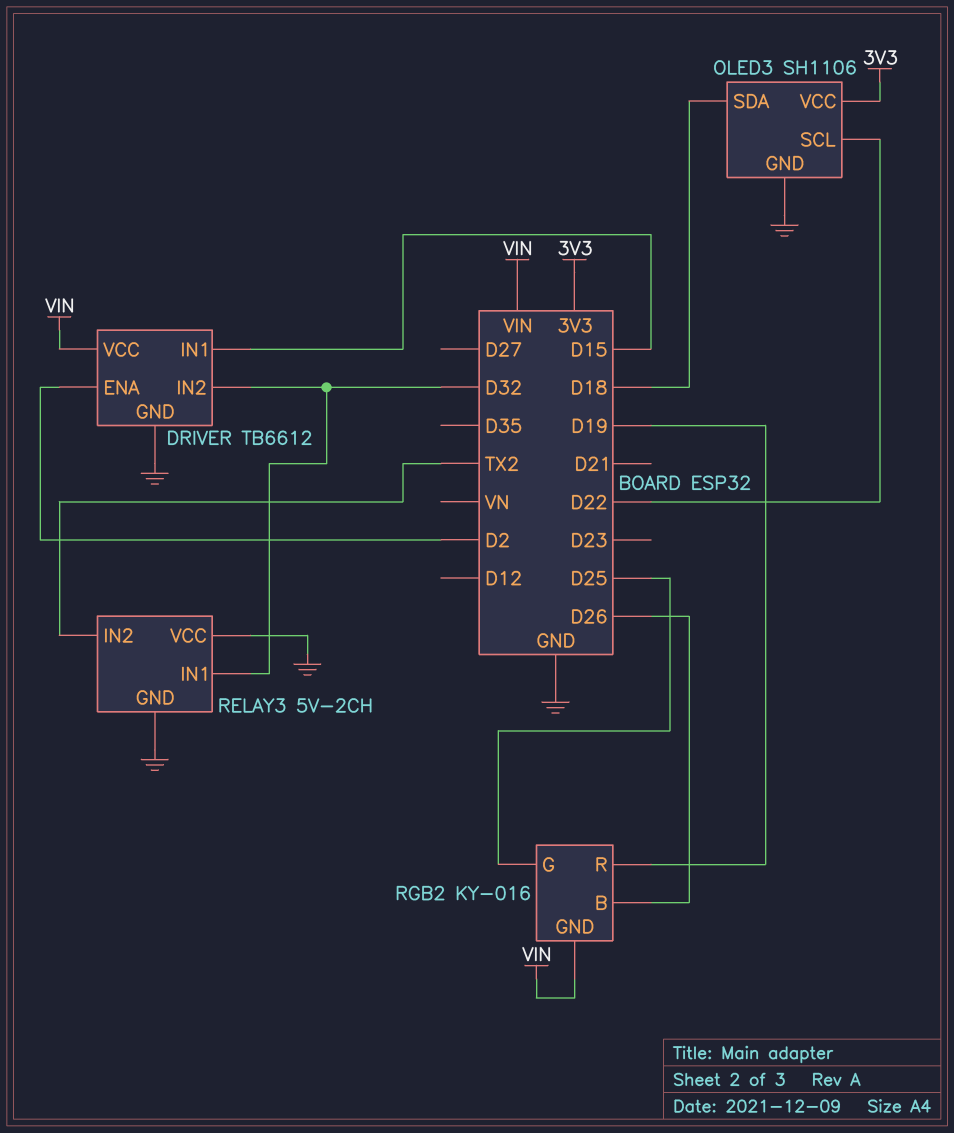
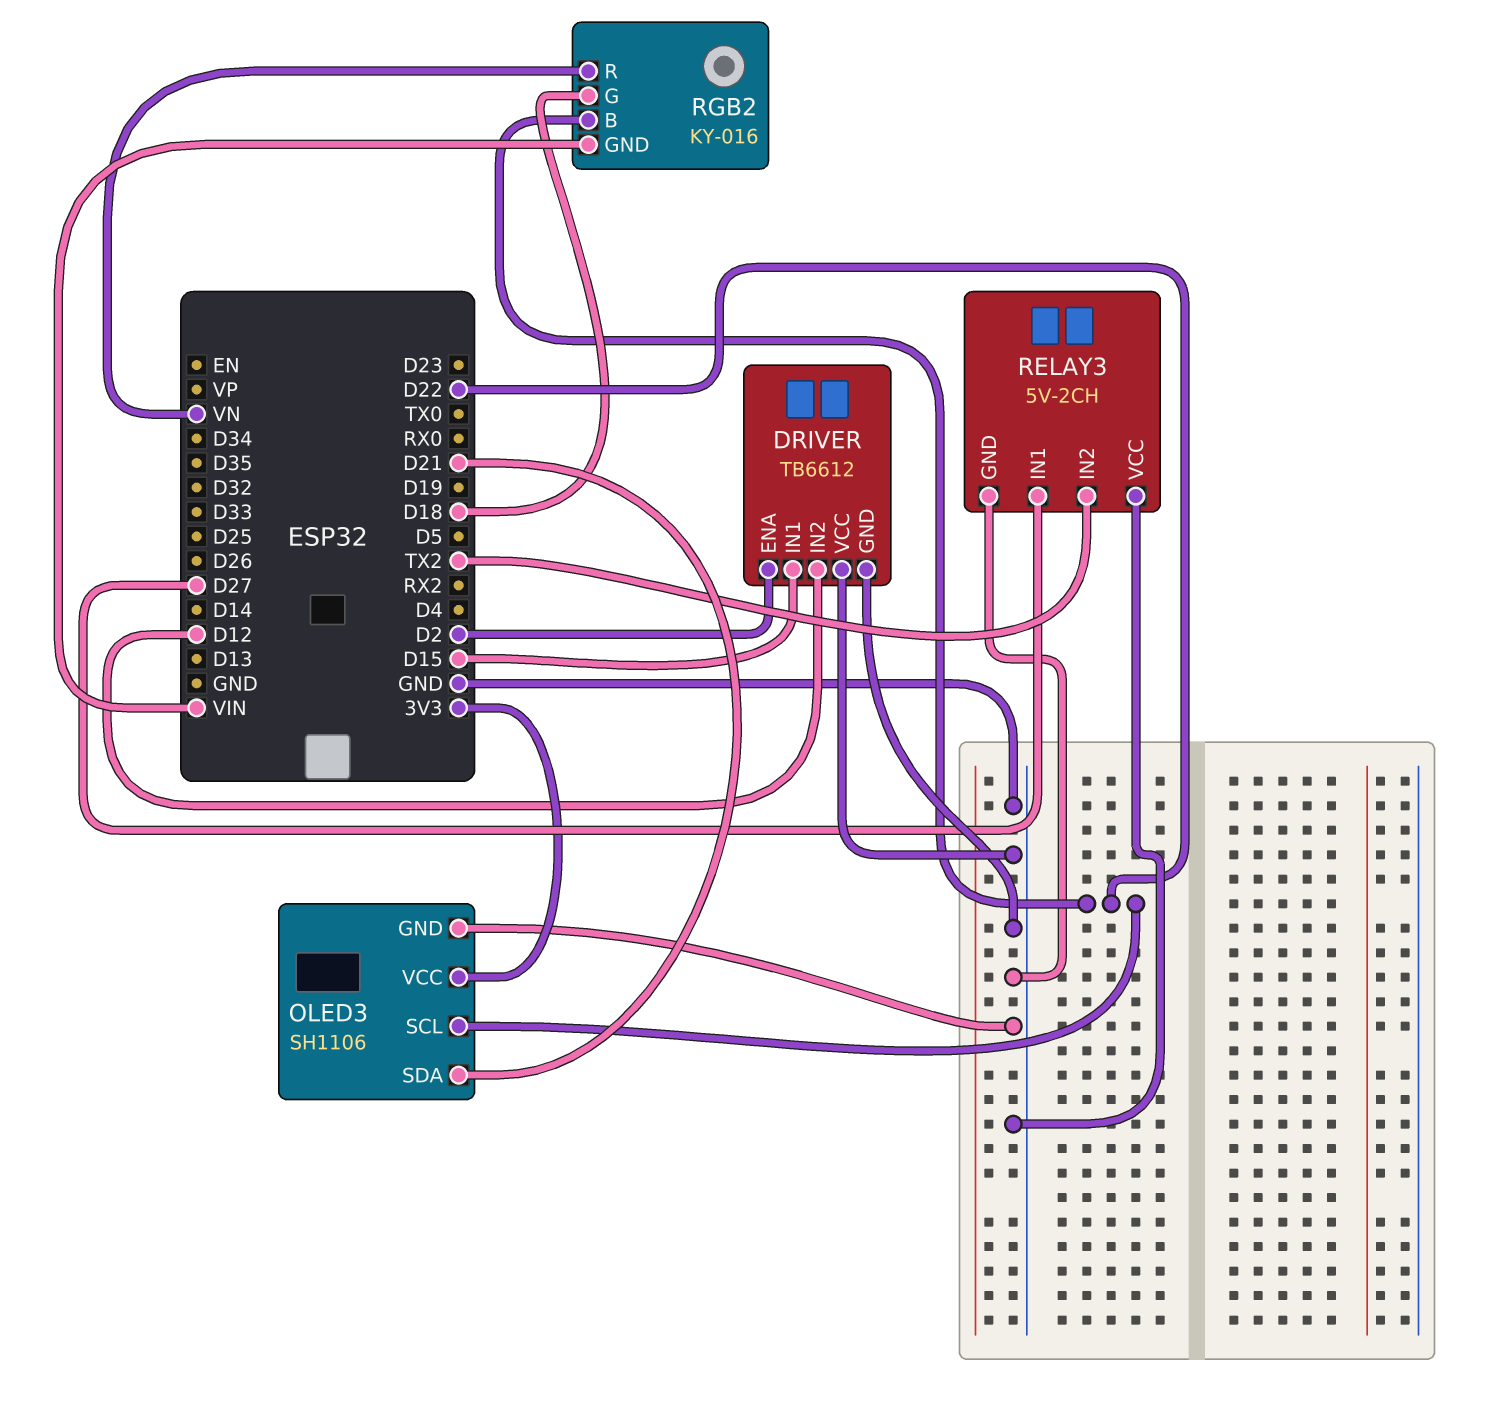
DRIVER pin IN2: D32 -> D12
DRIVER pin VCC: VIN -> GND
OLED3 pin SDA: D18 -> D21
RELAY3 pin IN1: D32 -> D27
RGB2 pin B: D26 -> D22
RGB2 pin G: D25 -> D18
RGB2 pin R: D19 -> VN

